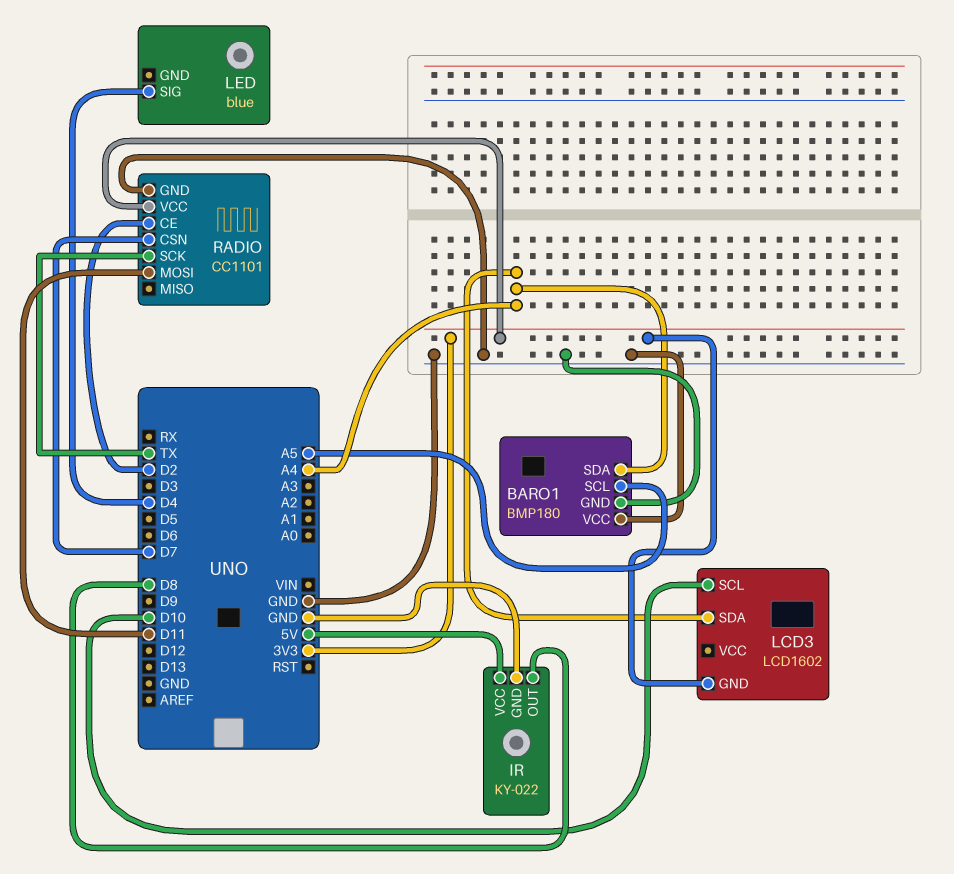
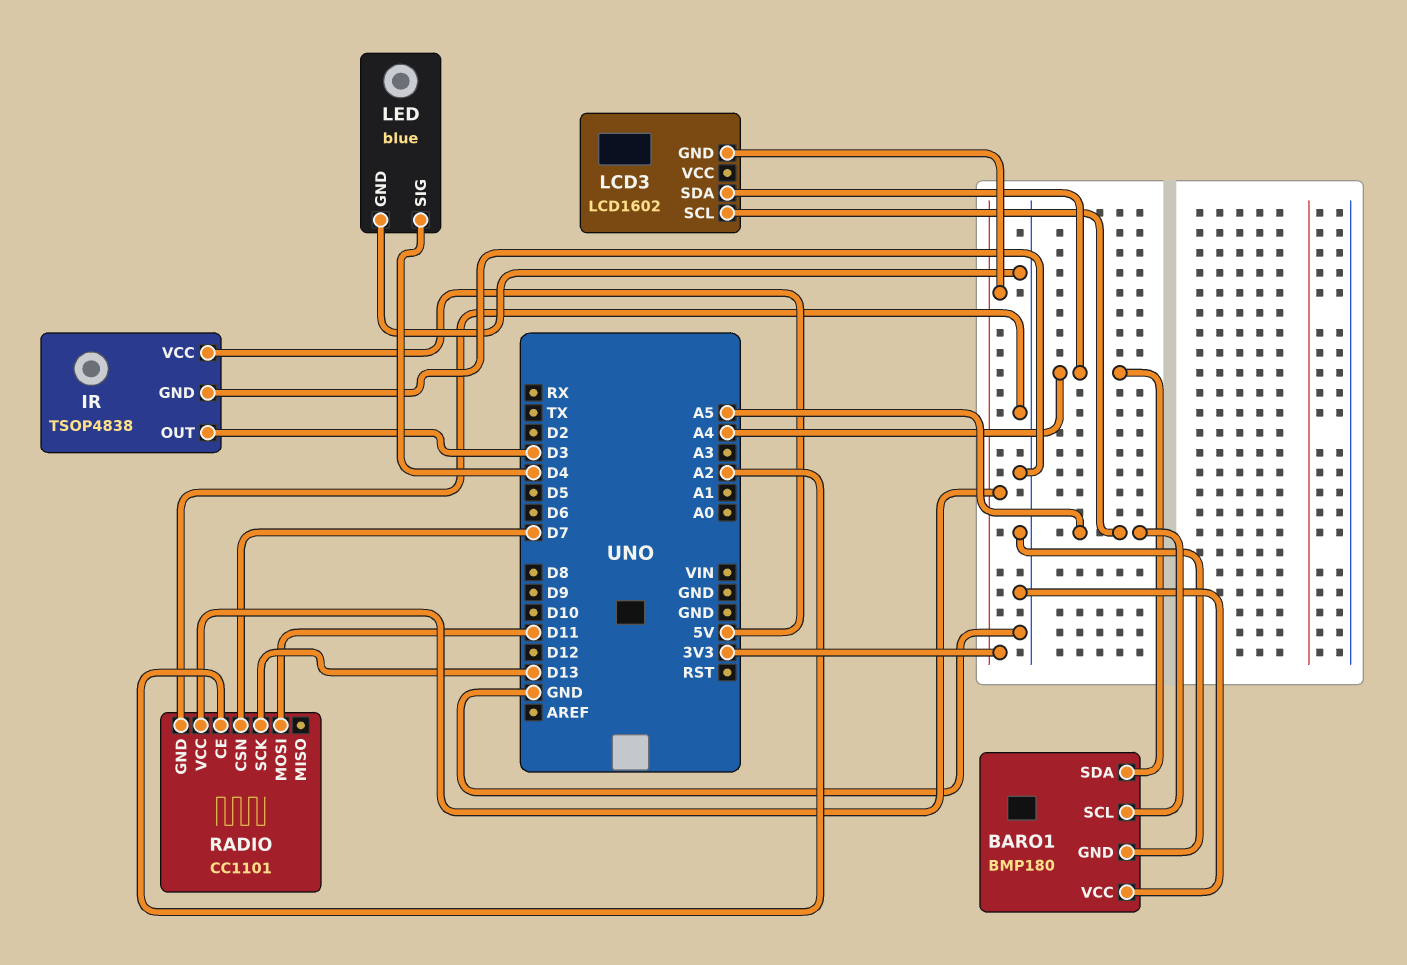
IR: KY-022 -> TSOP4838
IR pin OUT: D8 -> D3
LCD3 pin SCL: D10 -> A5
LED pin GND: none -> GND
RADIO pin CE: D2 -> A2
RADIO pin SCK: TX -> D13

